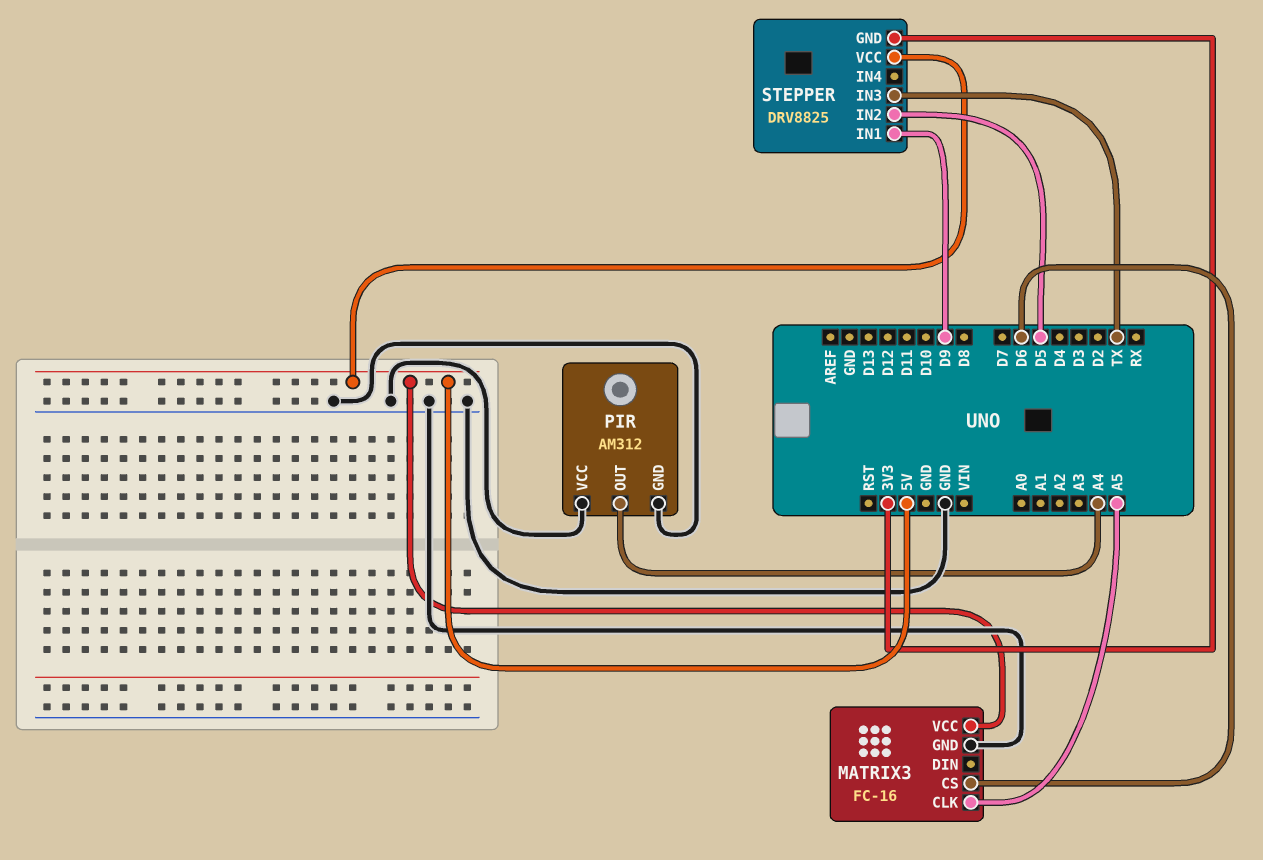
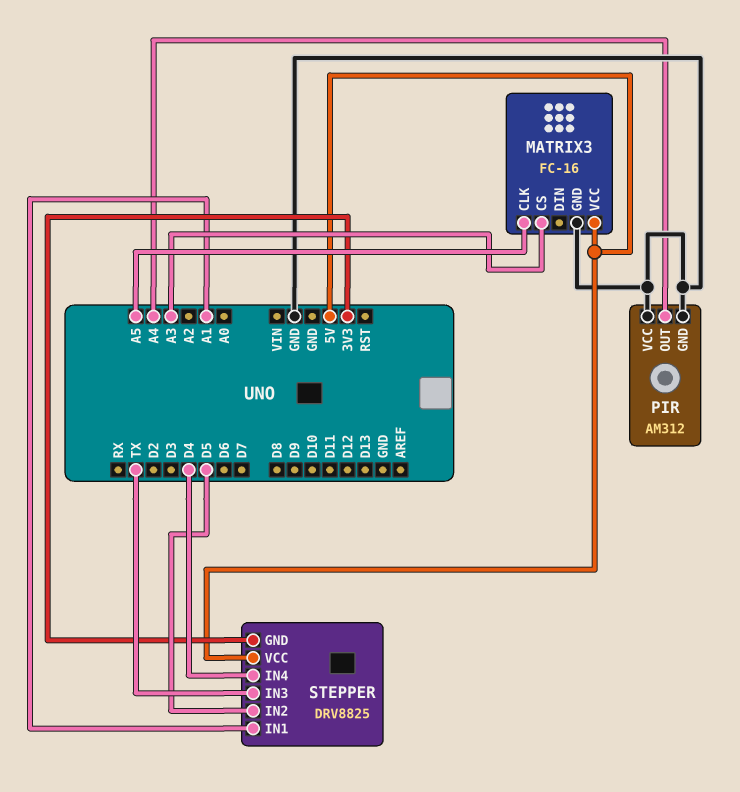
MATRIX3 pin CS: D6 -> A3
STEPPER pin IN1: D9 -> A1
STEPPER pin IN4: none -> D4

